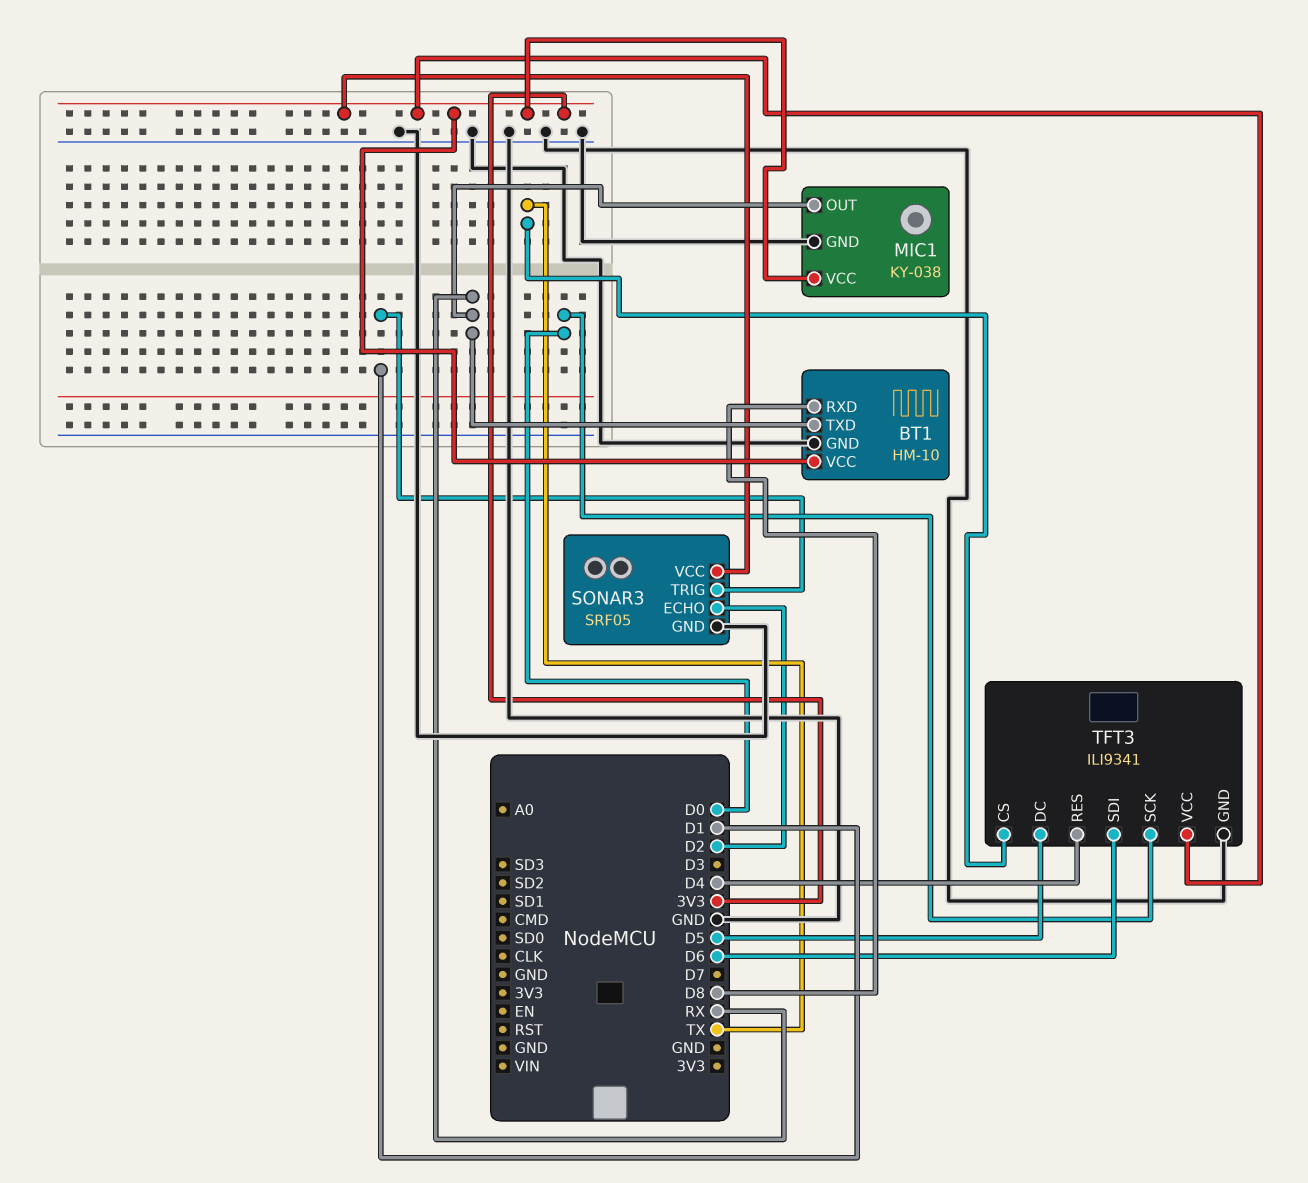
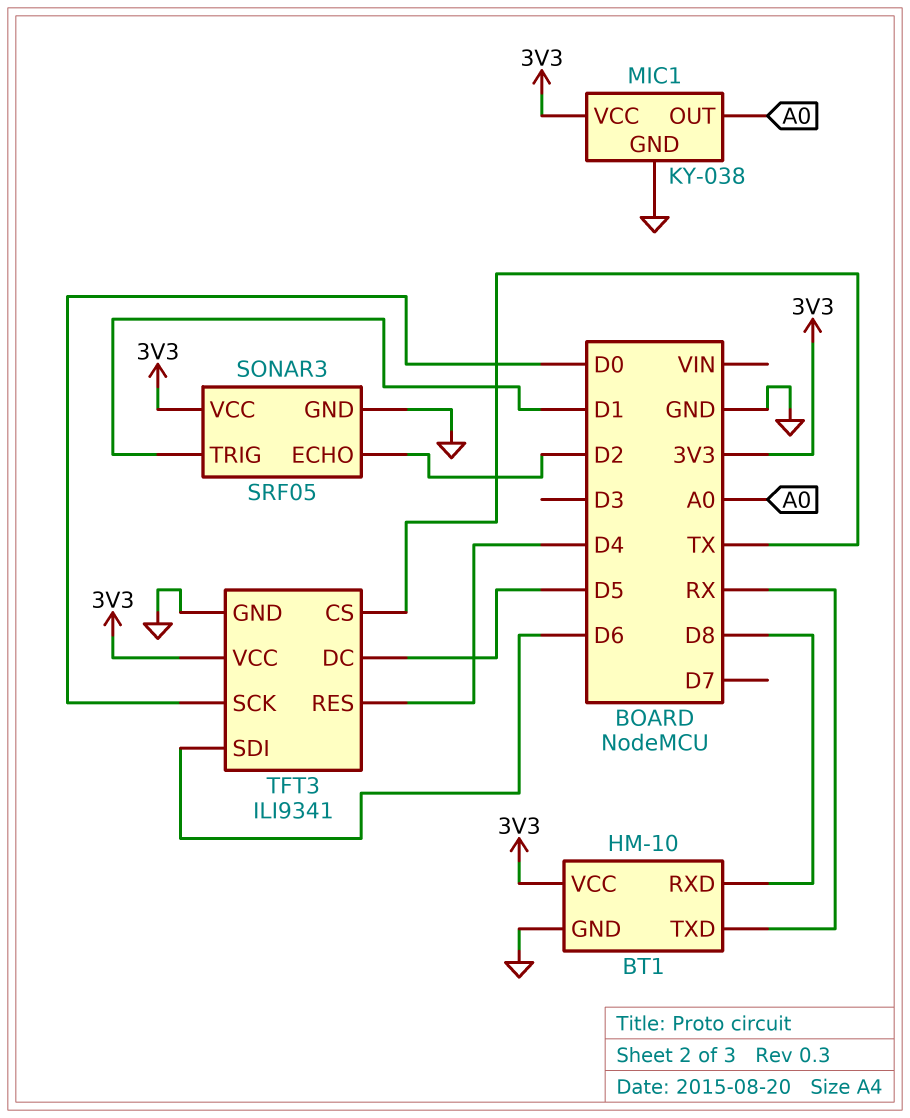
MIC1 pin OUT: RX -> A0

